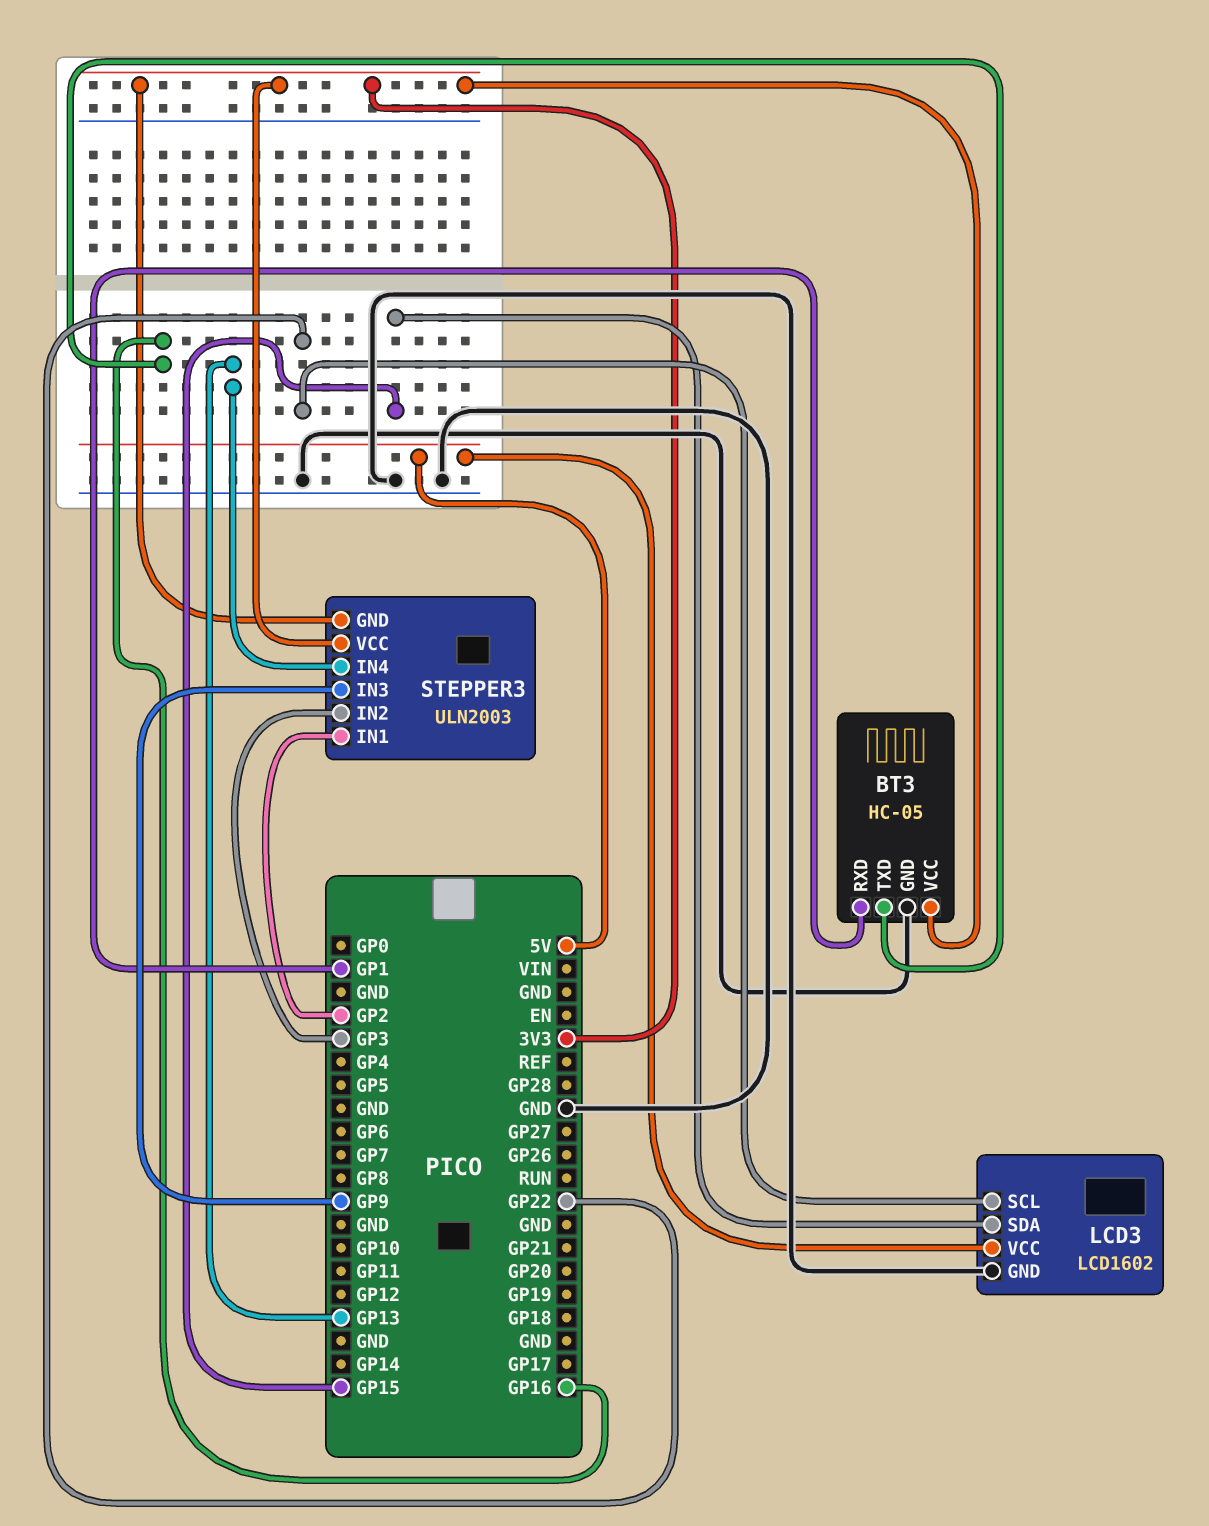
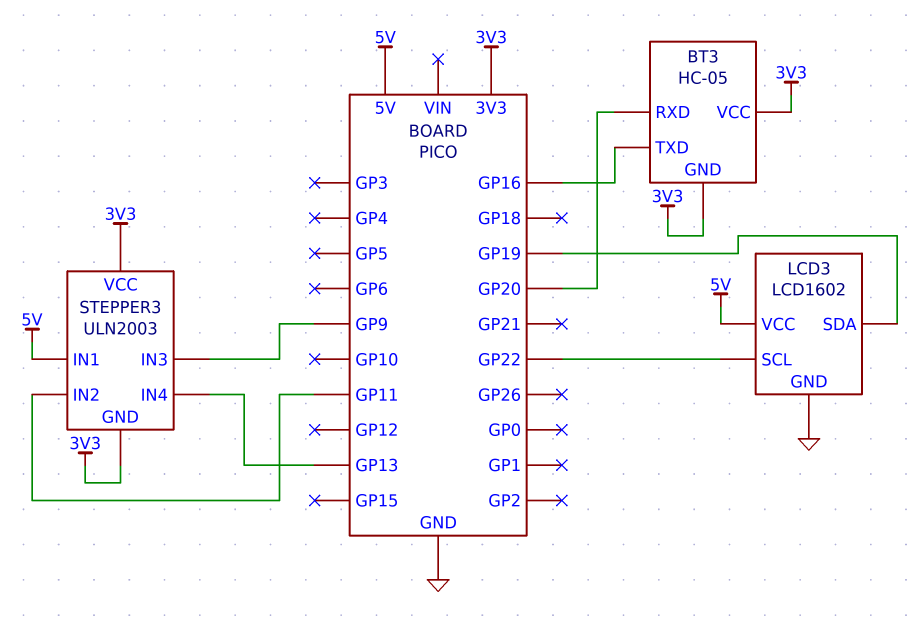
BT3 pin GND: GND -> 3V3
BT3 pin RXD: GP1 -> GP20
LCD3 pin SDA: GP15 -> GP19
STEPPER3 pin IN1: GP2 -> 5V
STEPPER3 pin IN2: GP3 -> GP11

